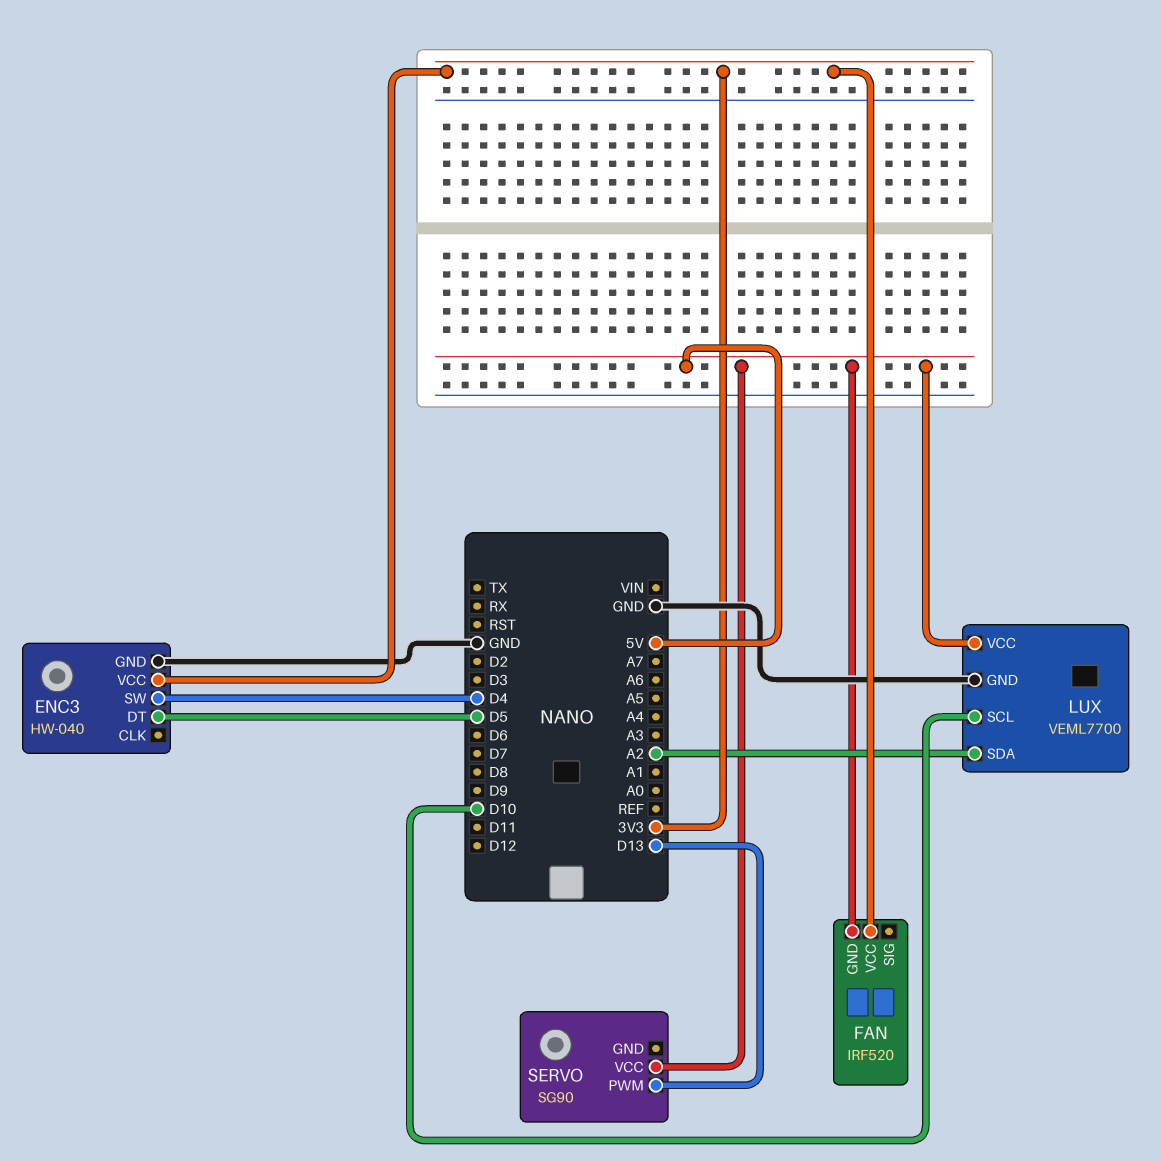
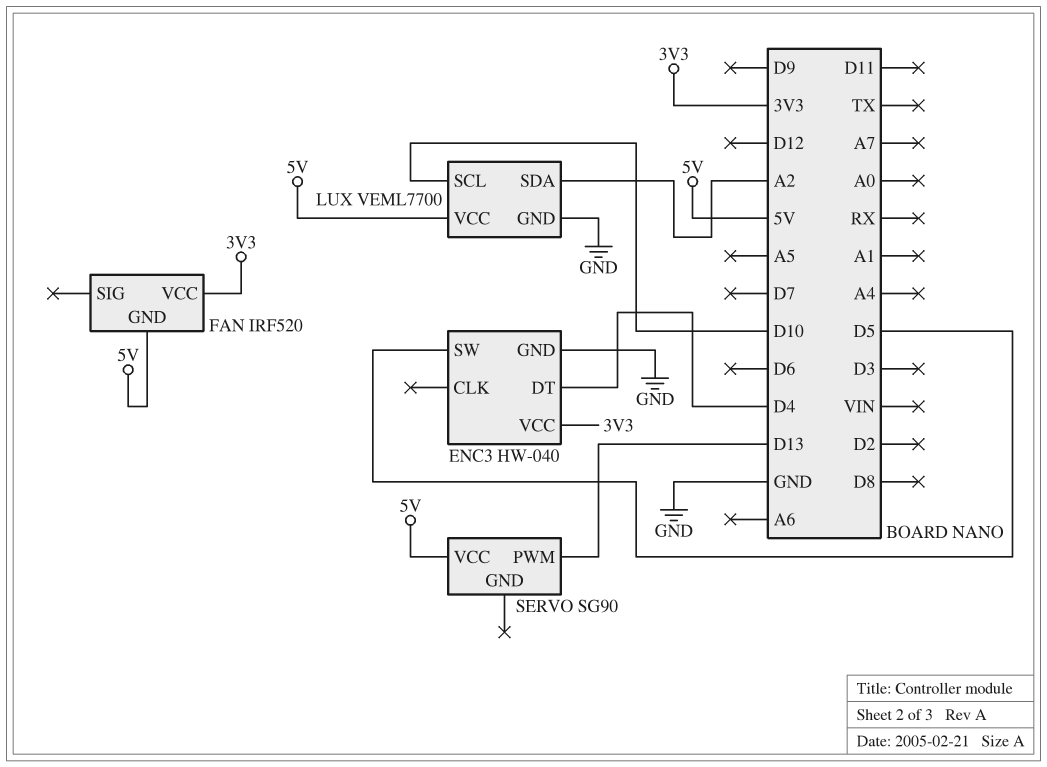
ENC3 pin DT: D5 -> D4
ENC3 pin SW: D4 -> D5

